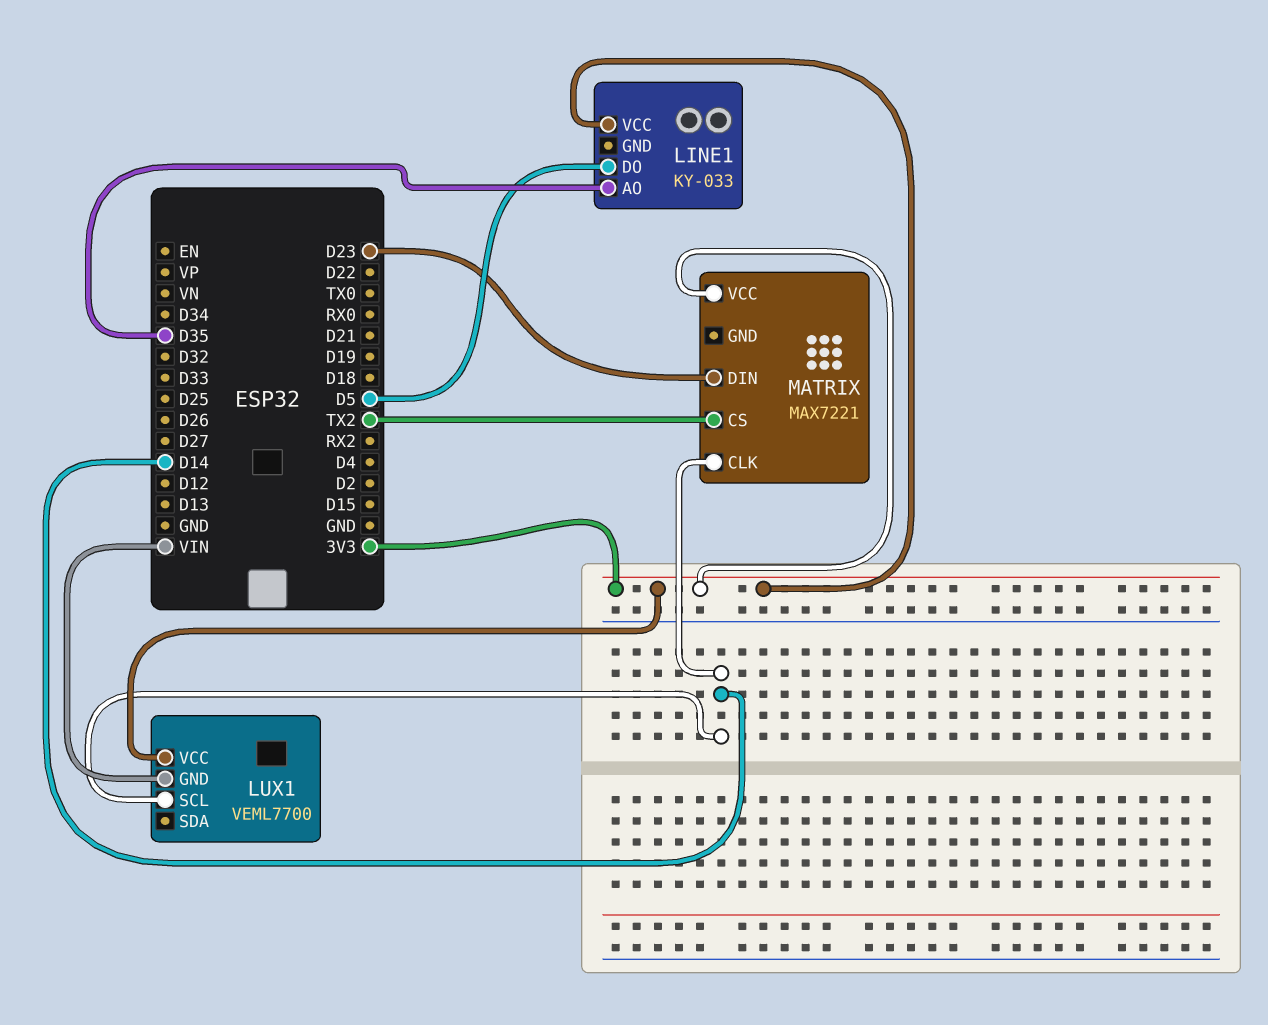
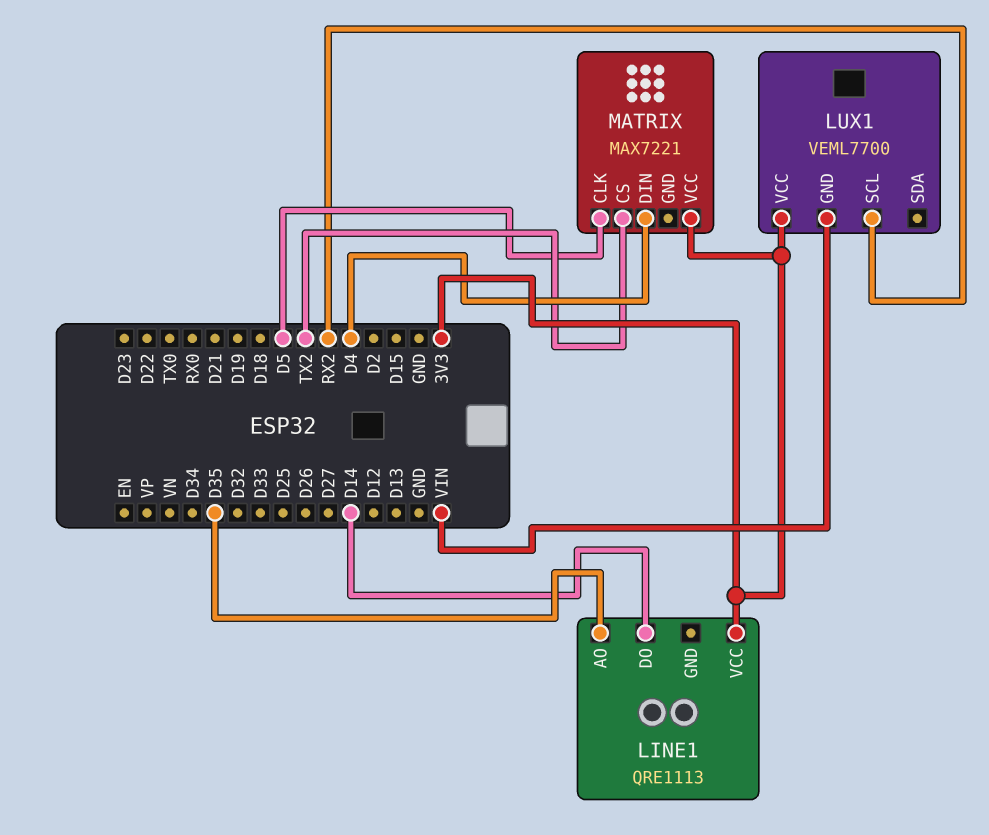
LINE1: KY-033 -> QRE1113
LINE1 pin DO: D5 -> D14
LUX1 pin SCL: D14 -> RX2
MATRIX pin CLK: D14 -> D5
MATRIX pin DIN: D23 -> D4

